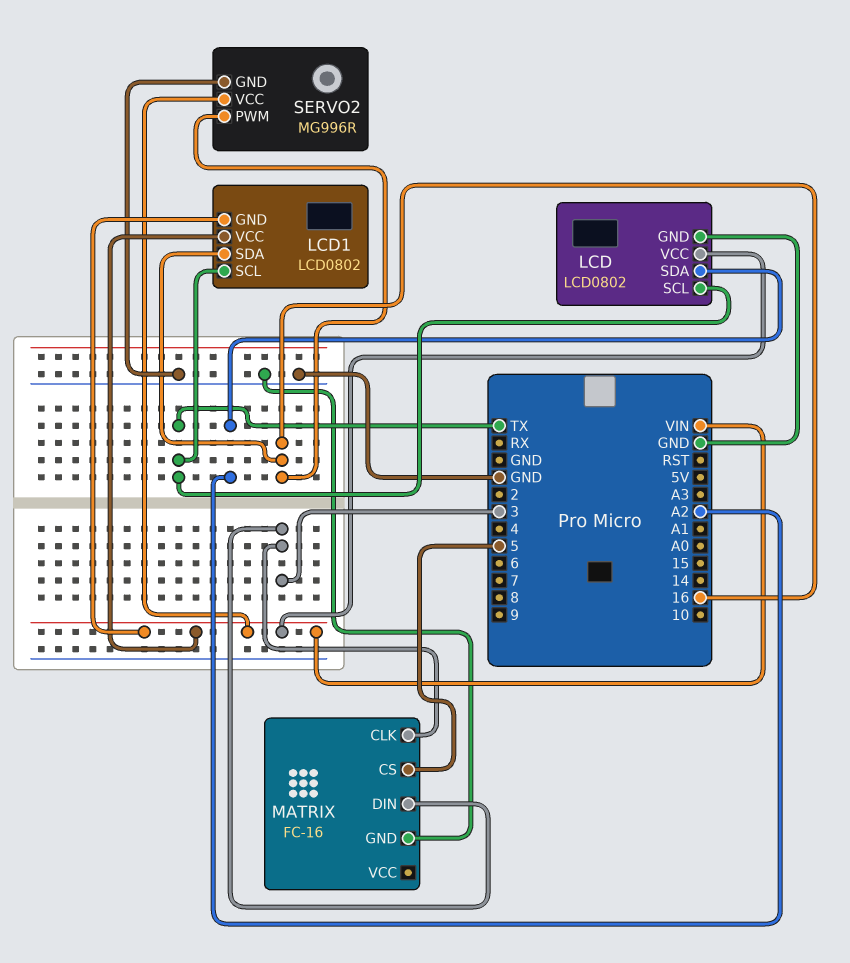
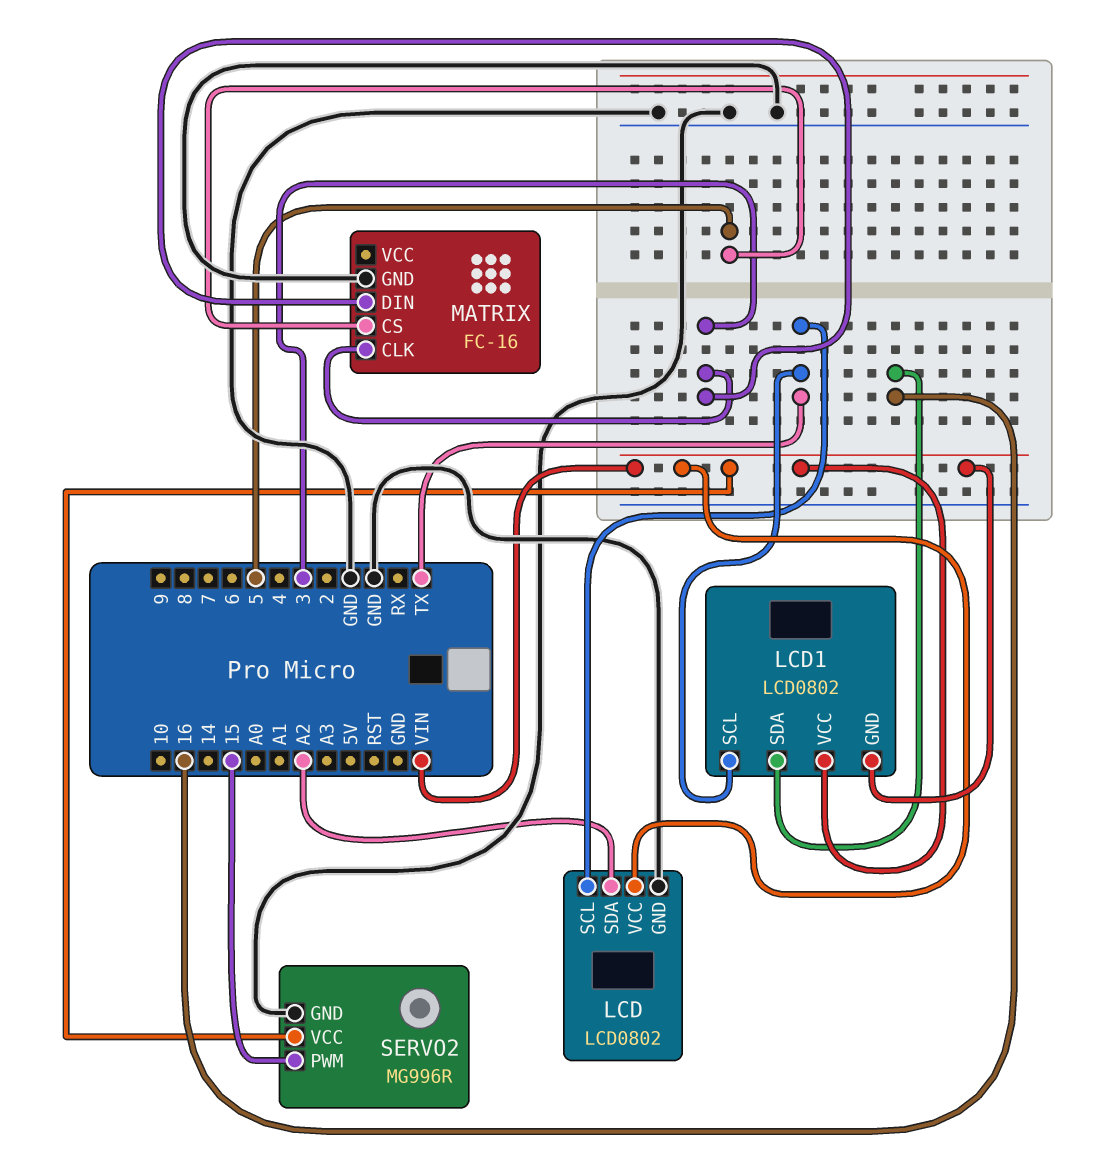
SERVO2 pin PWM: 16 -> 15

